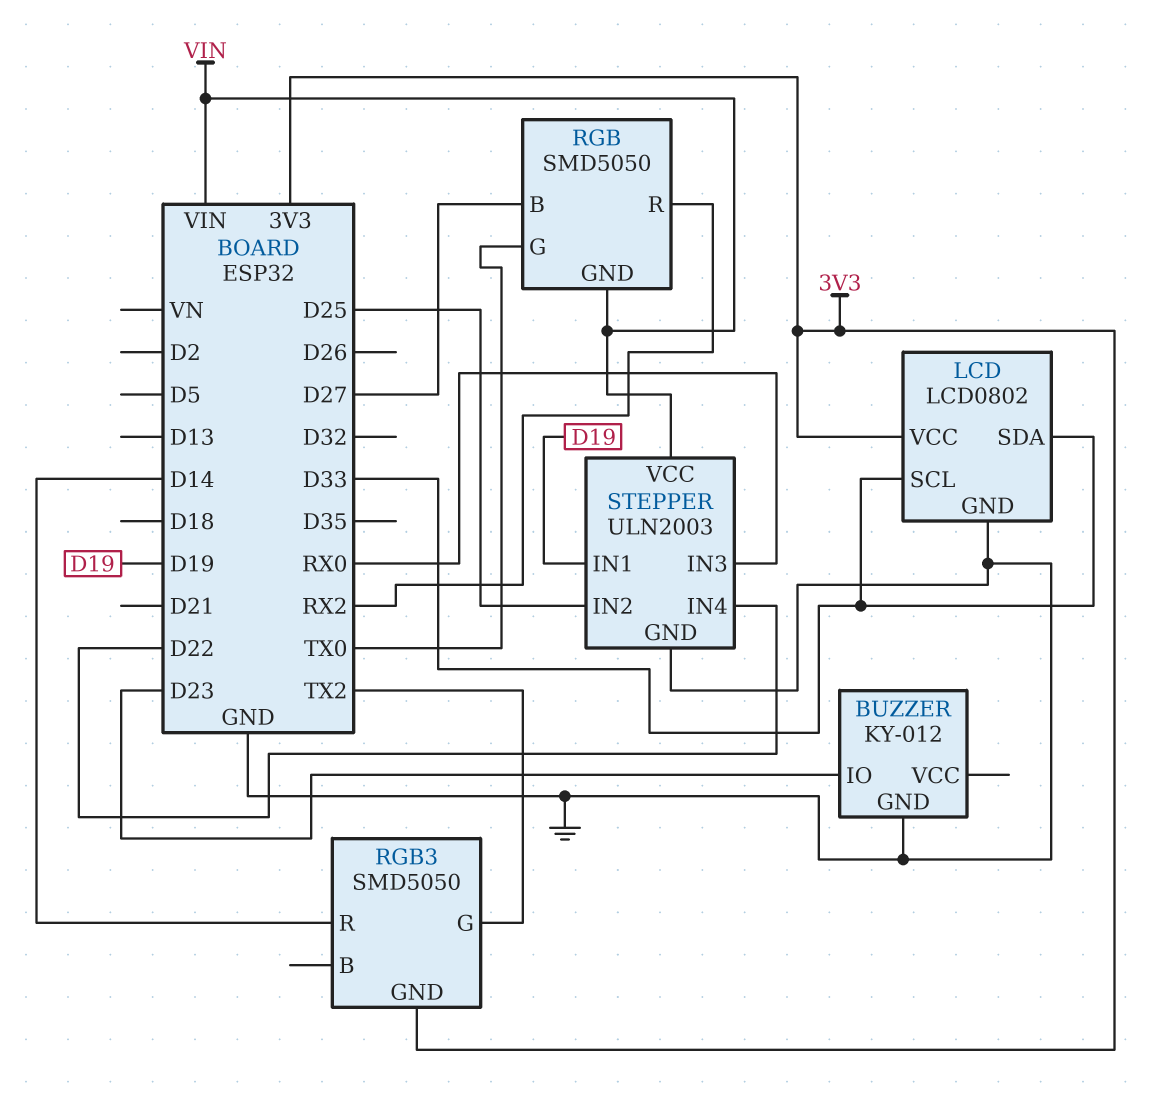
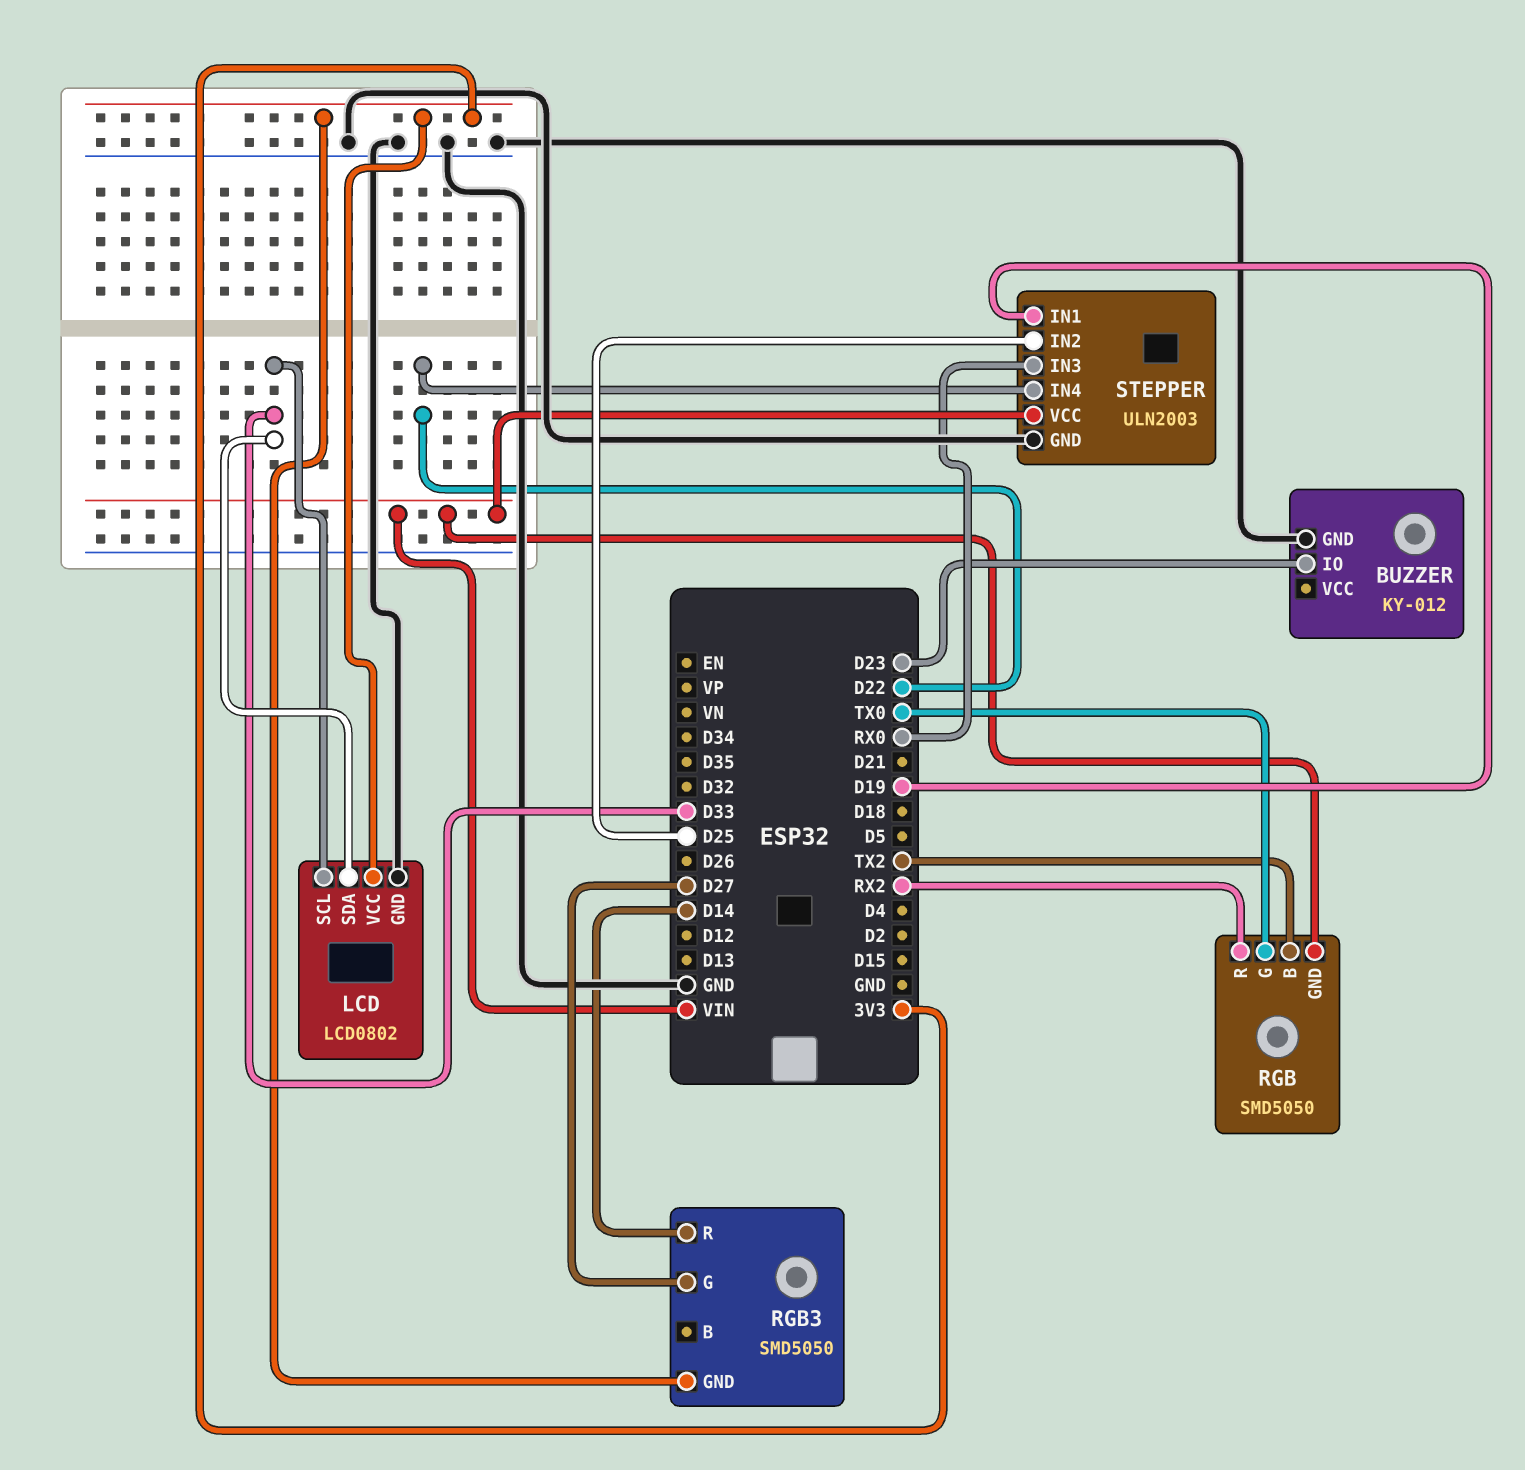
RGB pin B: D27 -> TX2
RGB3 pin G: TX2 -> D27

